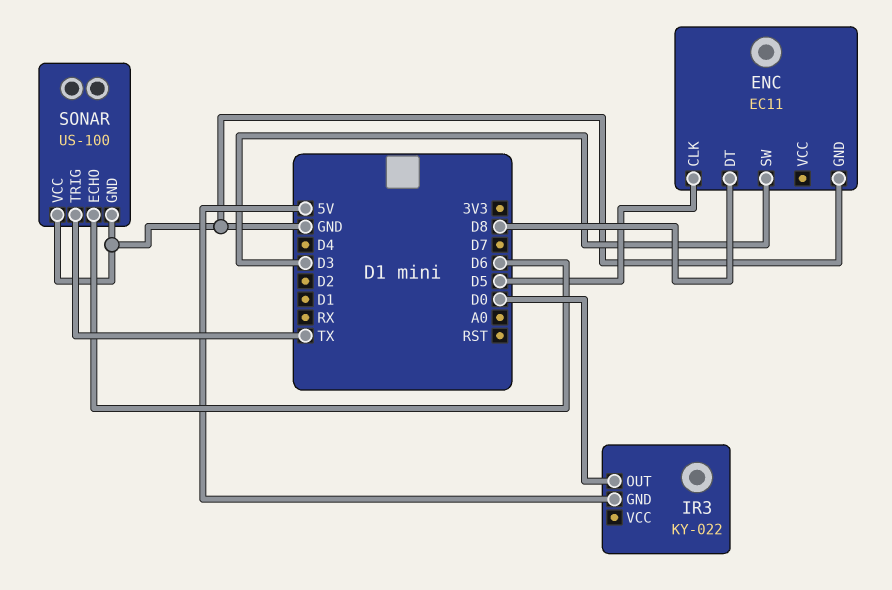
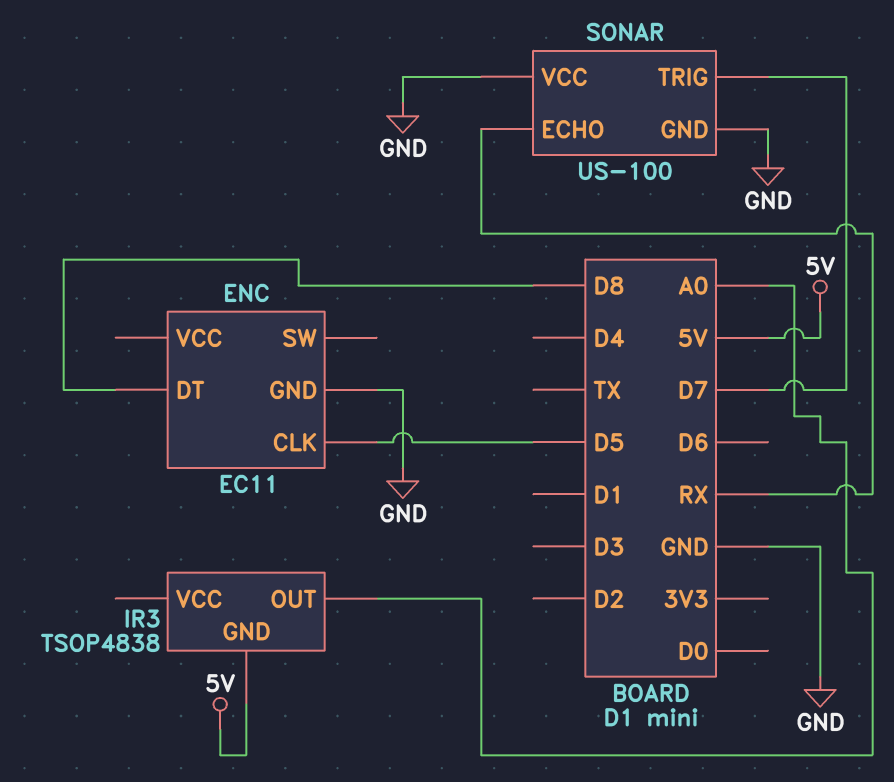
ENC pin SW: D3 -> none
IR3: KY-022 -> TSOP4838
IR3 pin OUT: D0 -> A0
SONAR pin ECHO: D6 -> RX
SONAR pin TRIG: TX -> D7

